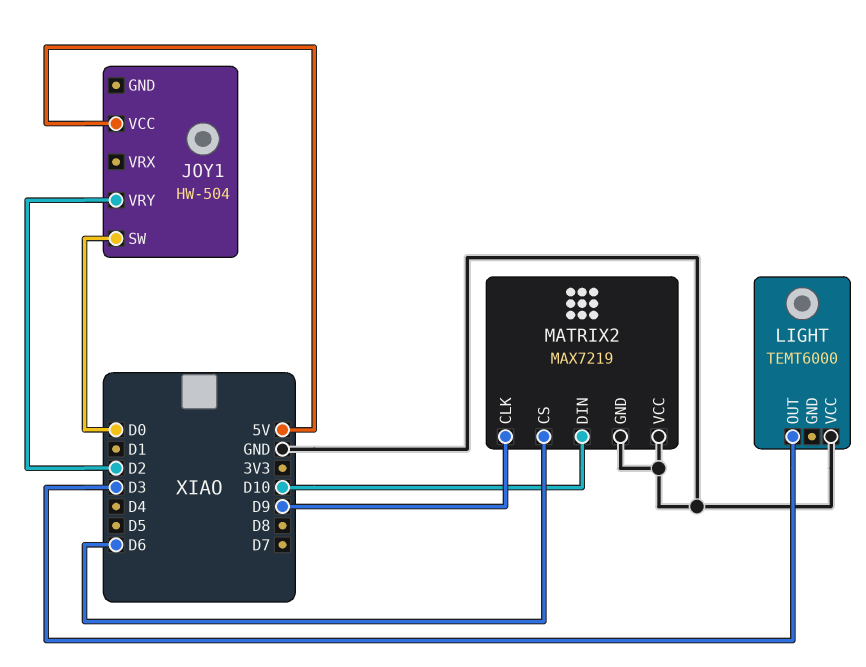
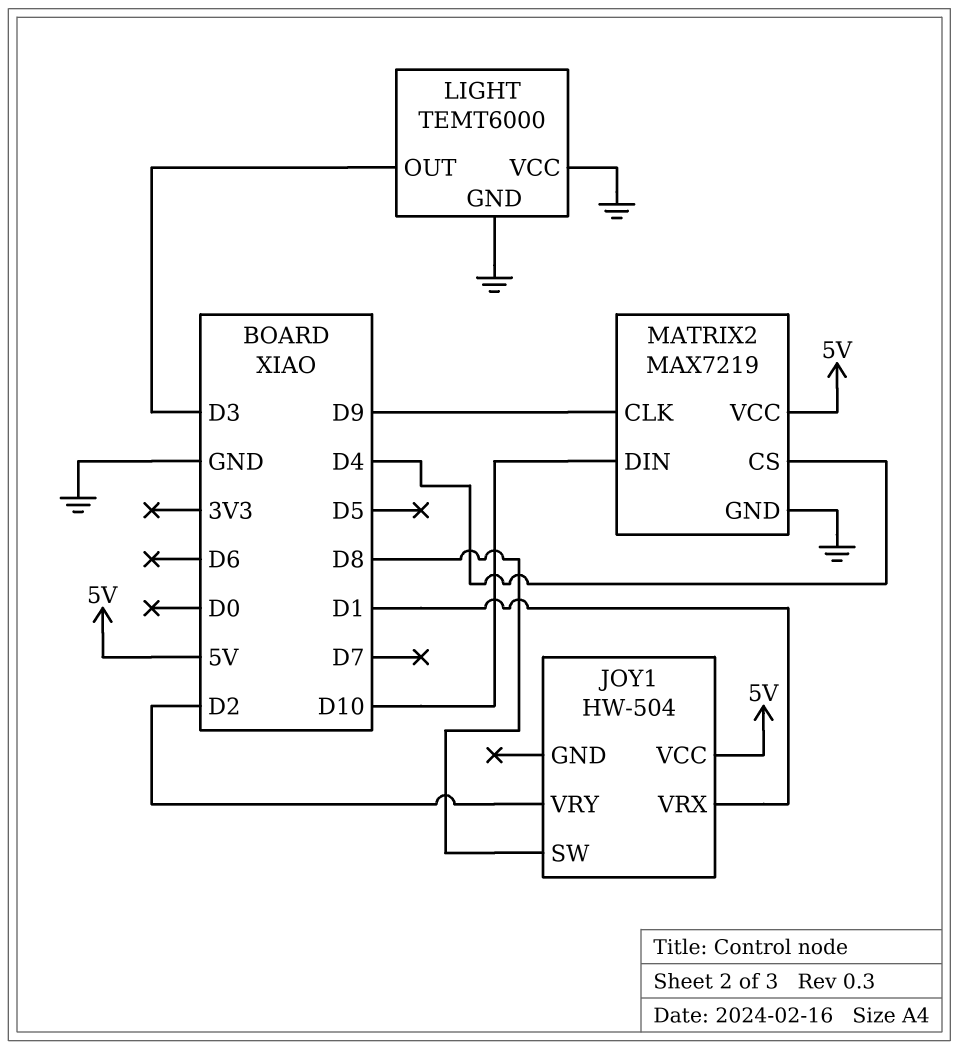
JOY1 pin SW: D0 -> D8
JOY1 pin VRX: none -> D1
LIGHT pin GND: none -> GND
MATRIX2 pin CS: D6 -> D4
MATRIX2 pin VCC: GND -> 5V

